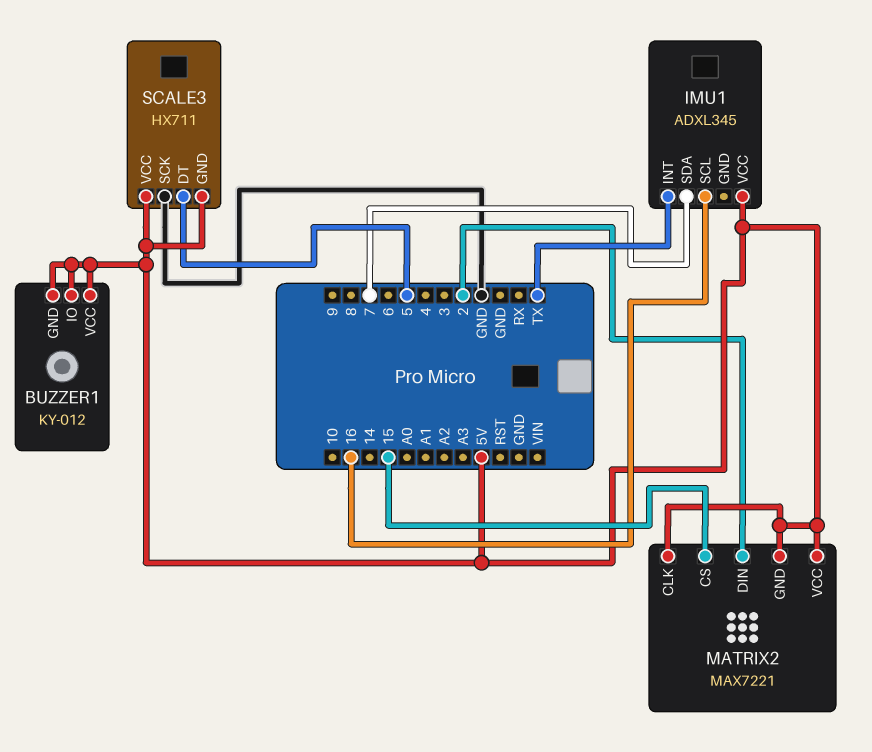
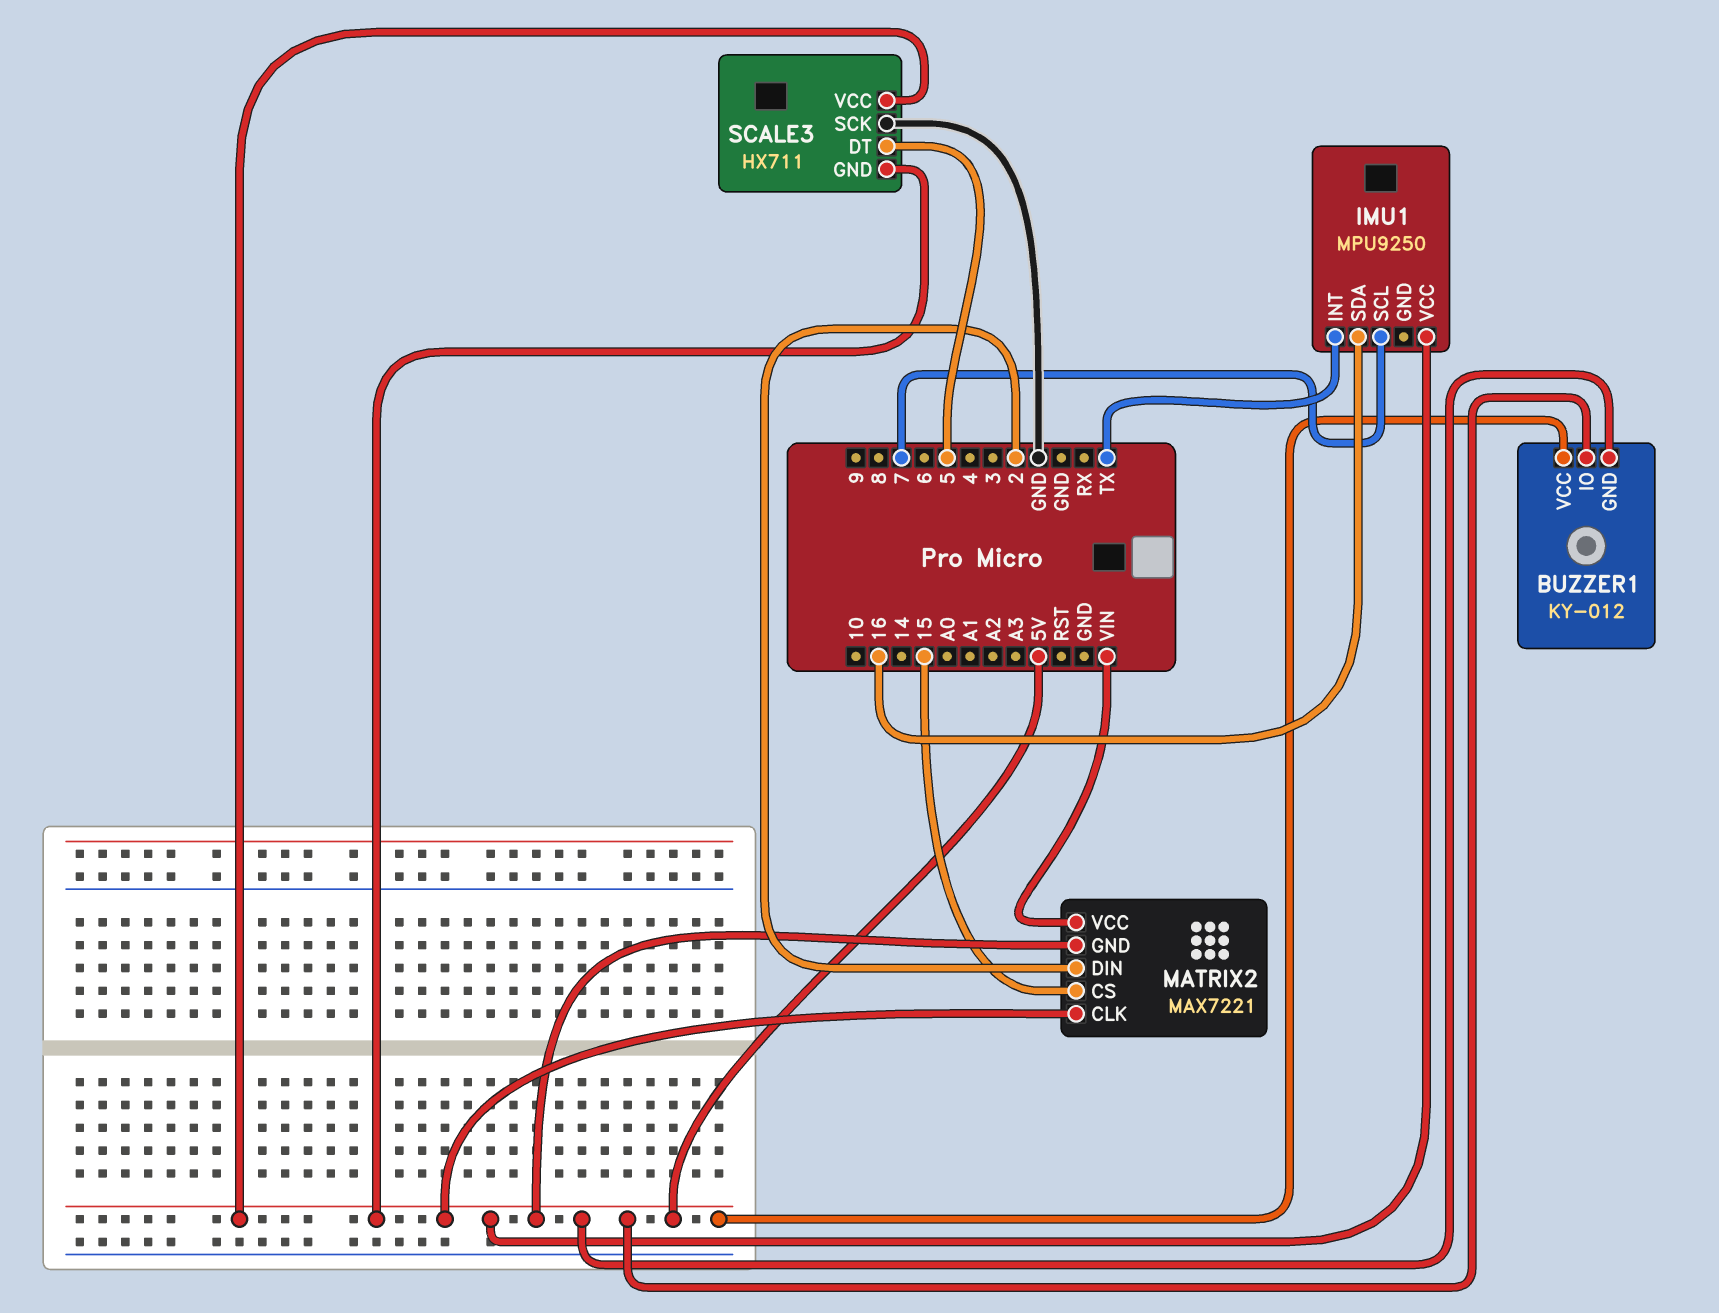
IMU1: ADXL345 -> MPU9250
IMU1 pin SCL: 16 -> 7
IMU1 pin SDA: 7 -> 16
MATRIX2 pin VCC: 5V -> VIN

